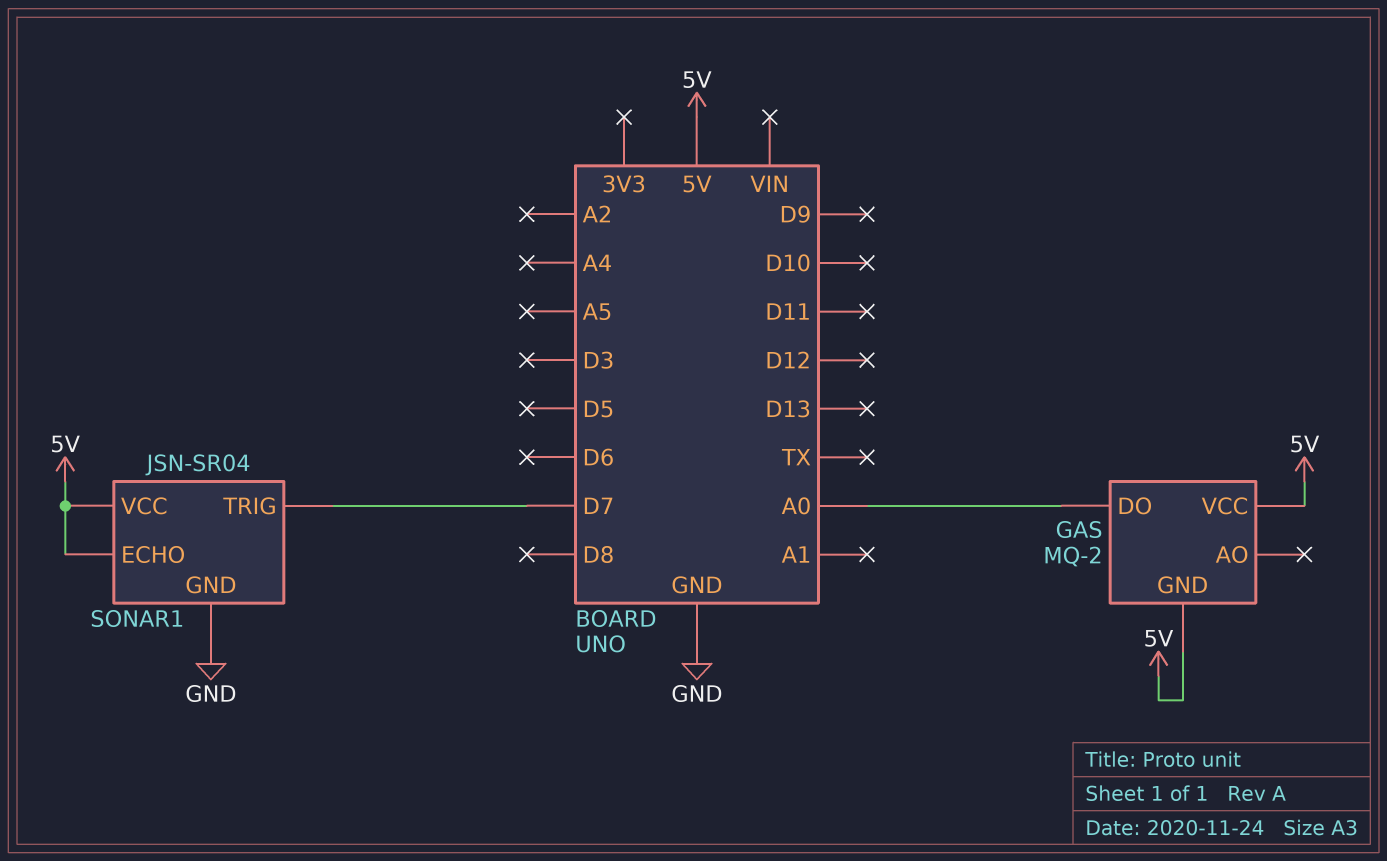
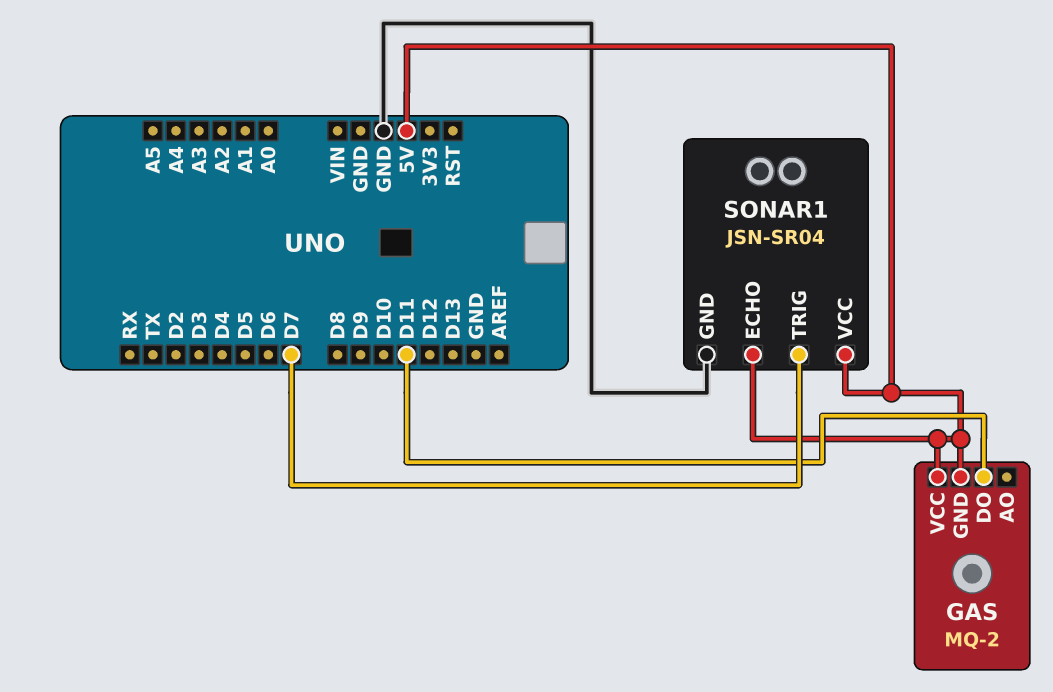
GAS pin DO: A0 -> D11

